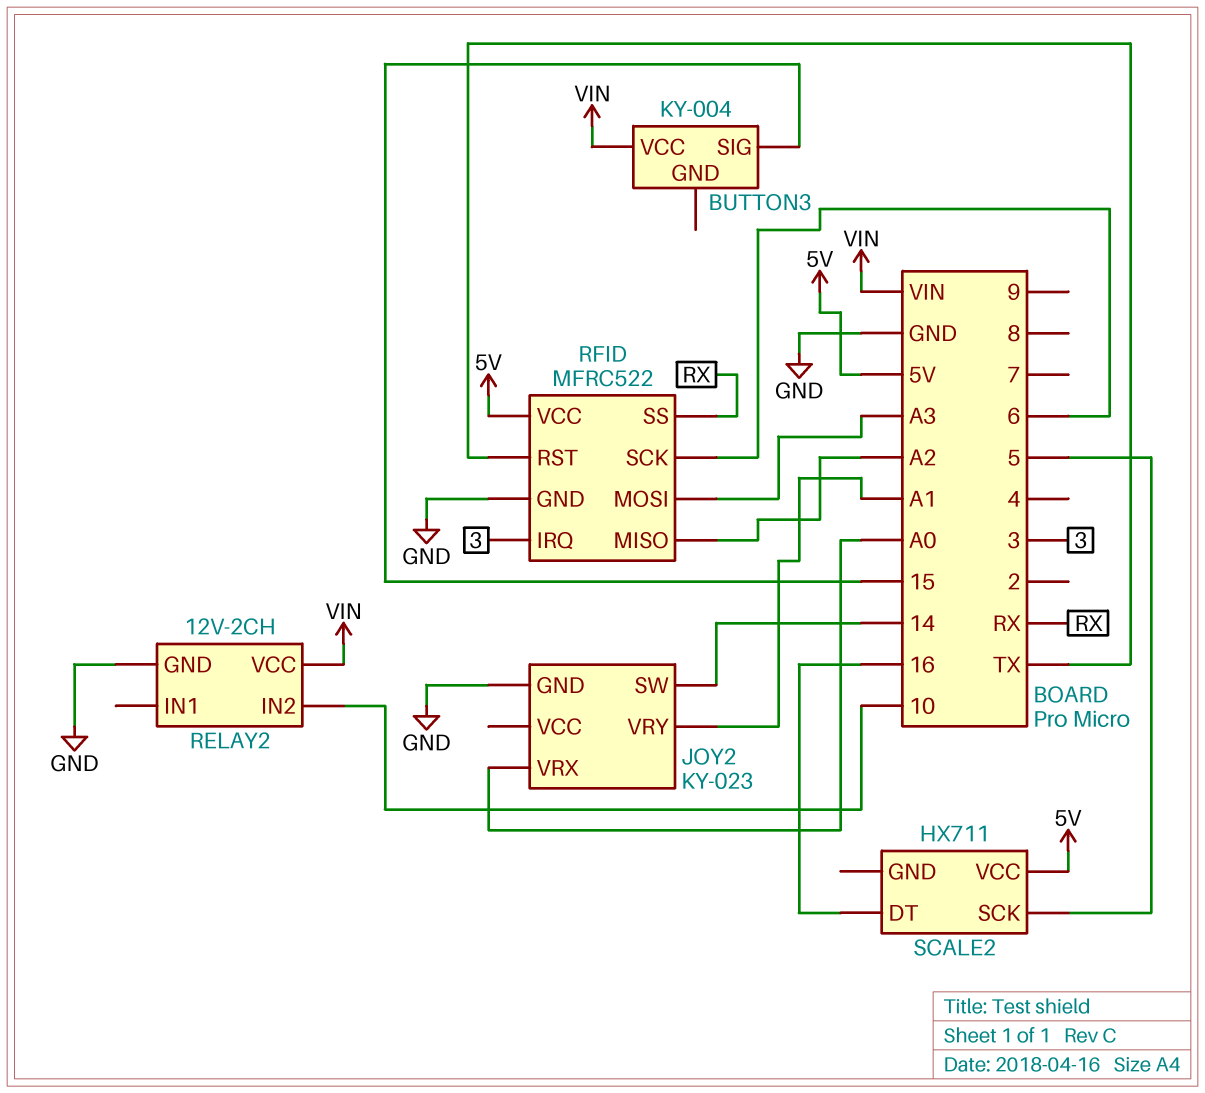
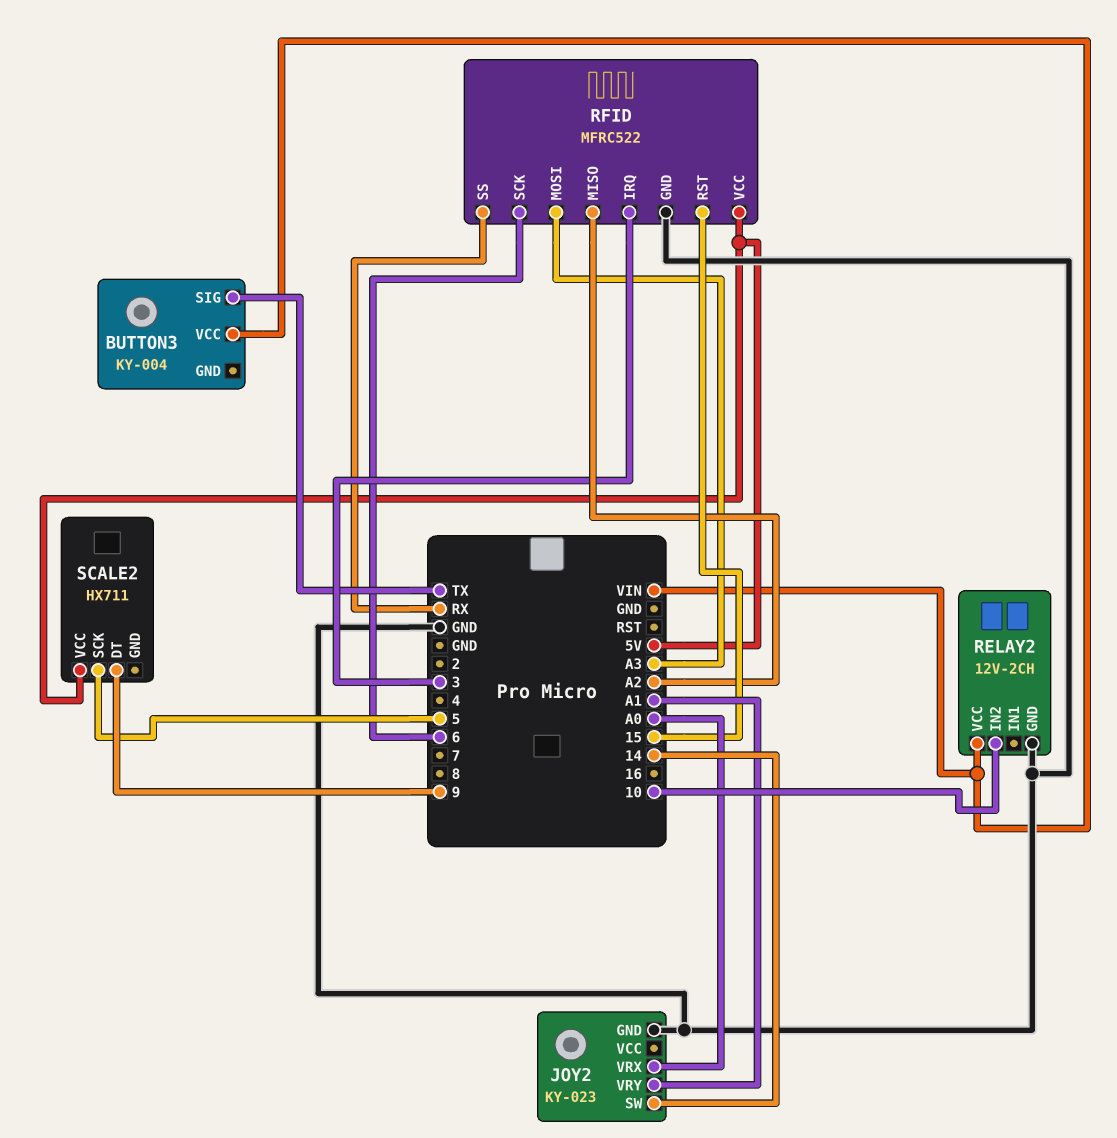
BUTTON3 pin SIG: 15 -> TX
RFID pin RST: TX -> 15
SCALE2 pin DT: 16 -> 9

